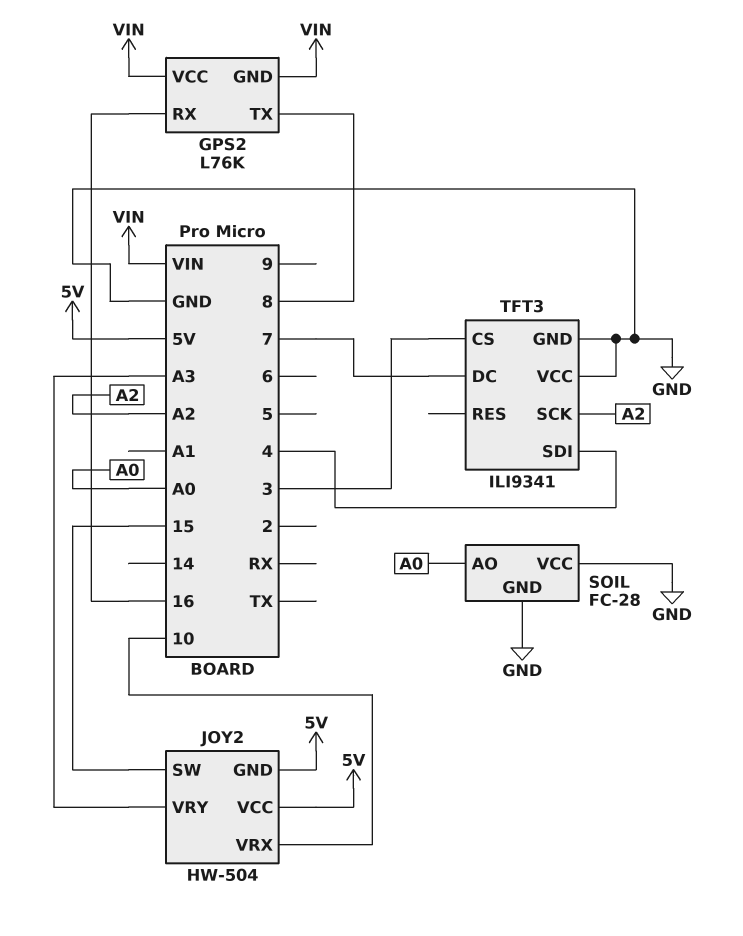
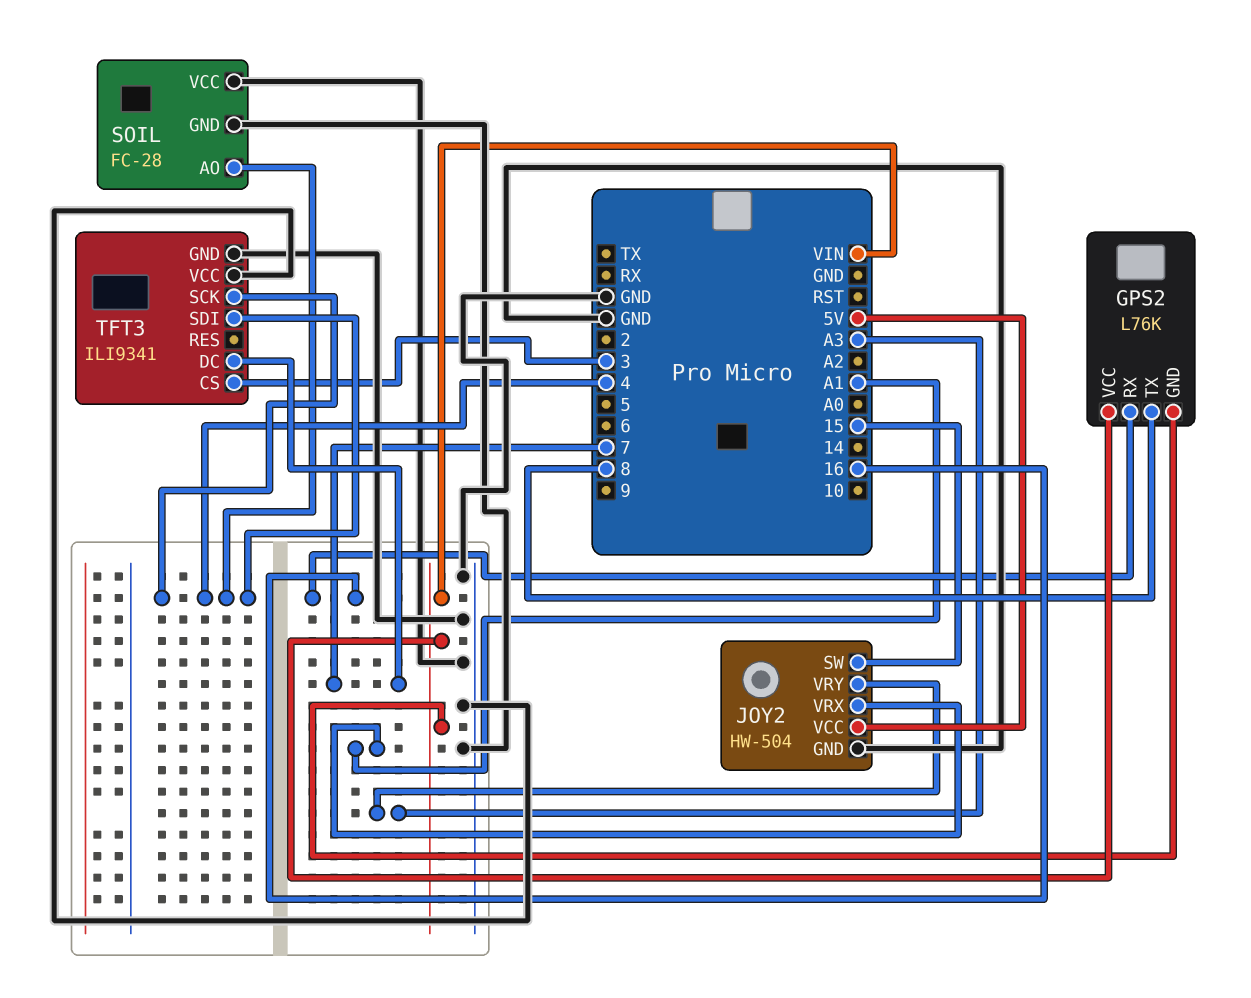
JOY2 pin GND: 5V -> GND
JOY2 pin VRX: 10 -> A1
SOIL pin AO: A0 -> 4
TFT3 pin SCK: A2 -> 4

